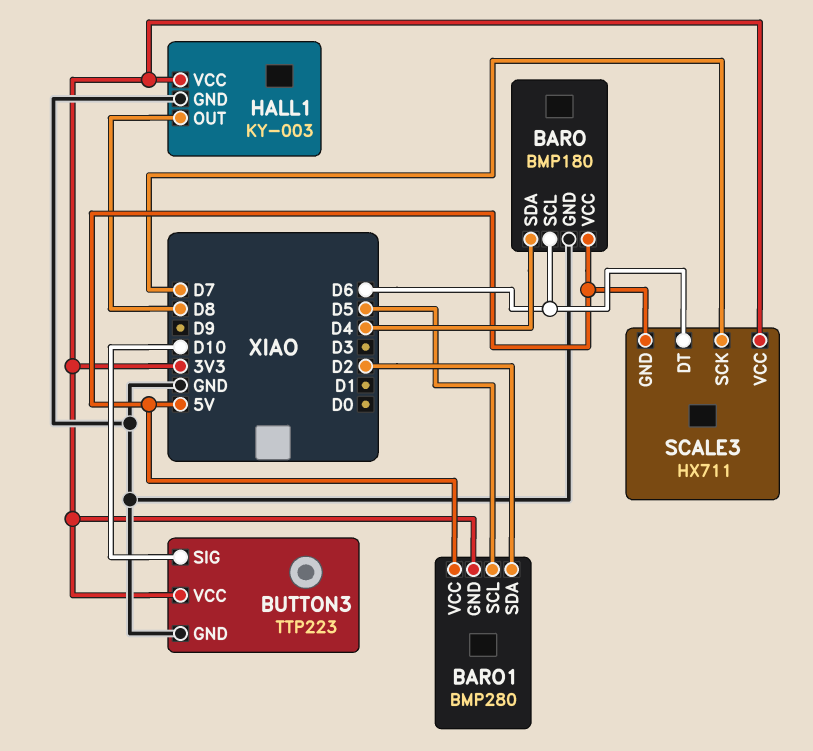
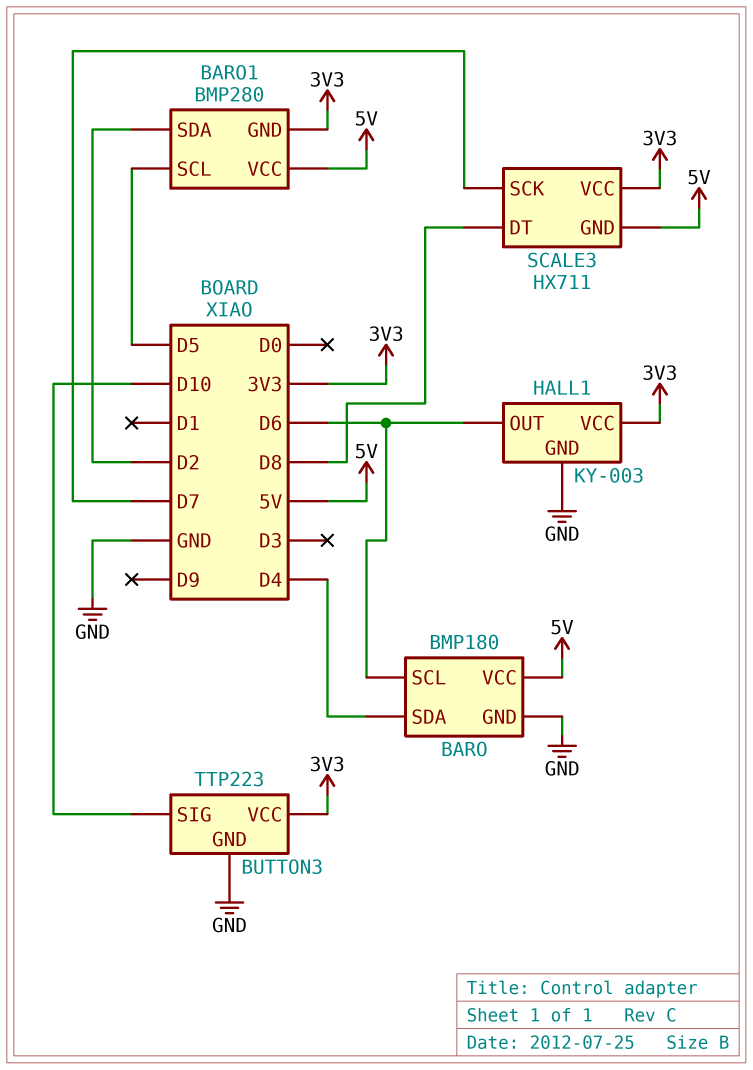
HALL1 pin OUT: D8 -> D6
SCALE3 pin DT: D6 -> D8

